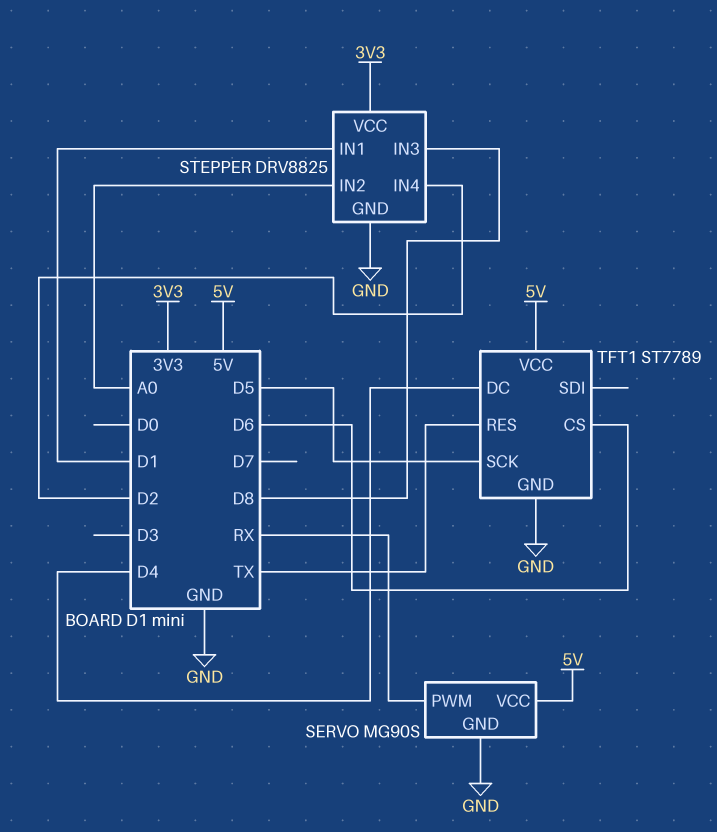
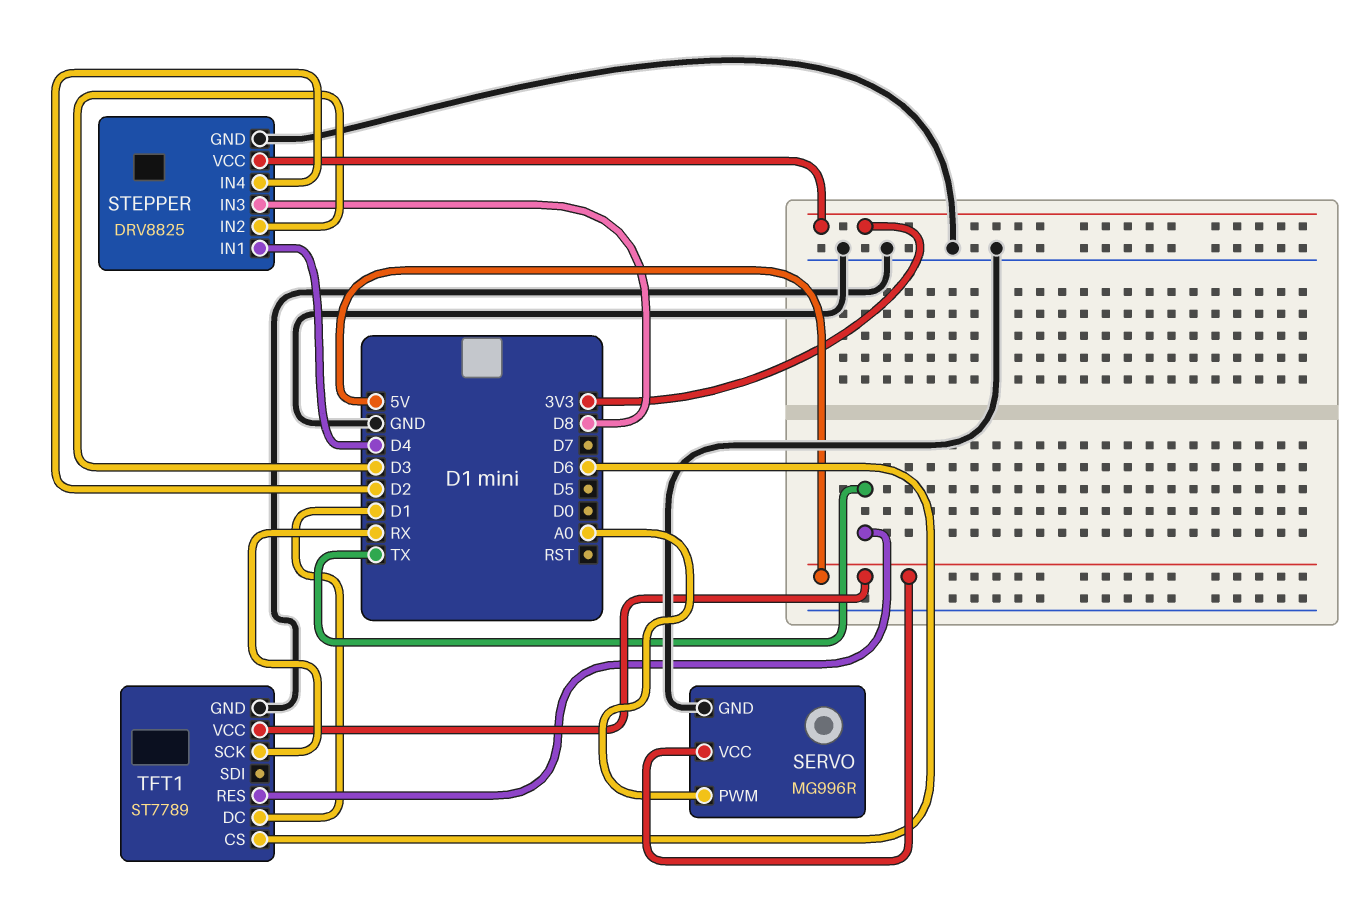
SERVO: MG90S -> MG996R
SERVO pin PWM: RX -> A0
STEPPER pin IN1: D1 -> D4
STEPPER pin IN2: A0 -> D3
TFT1 pin DC: D4 -> D1
TFT1 pin SCK: D5 -> RX

